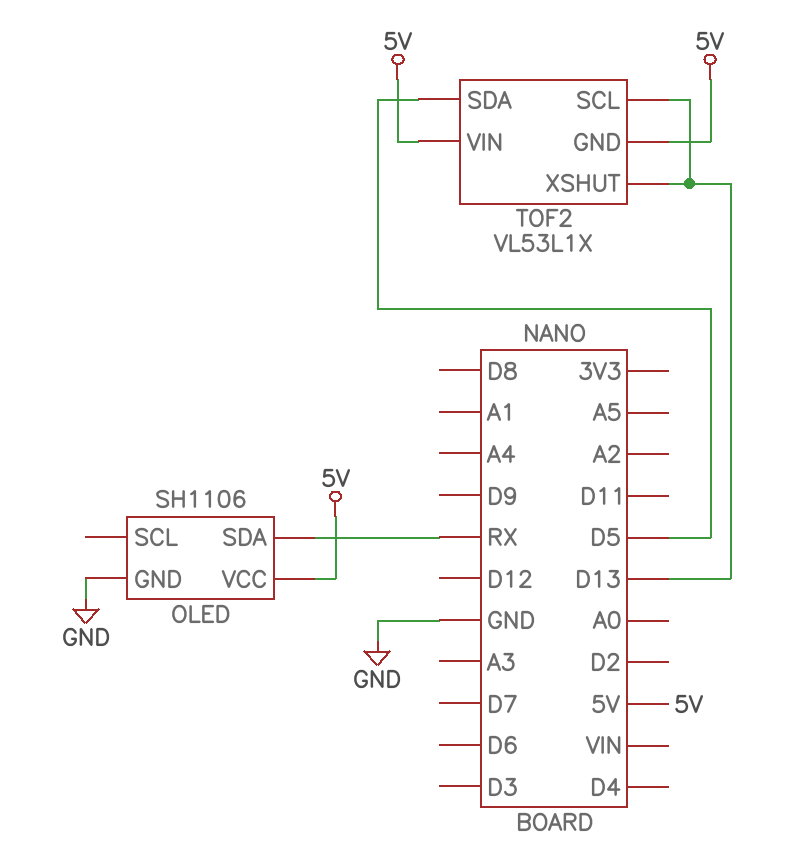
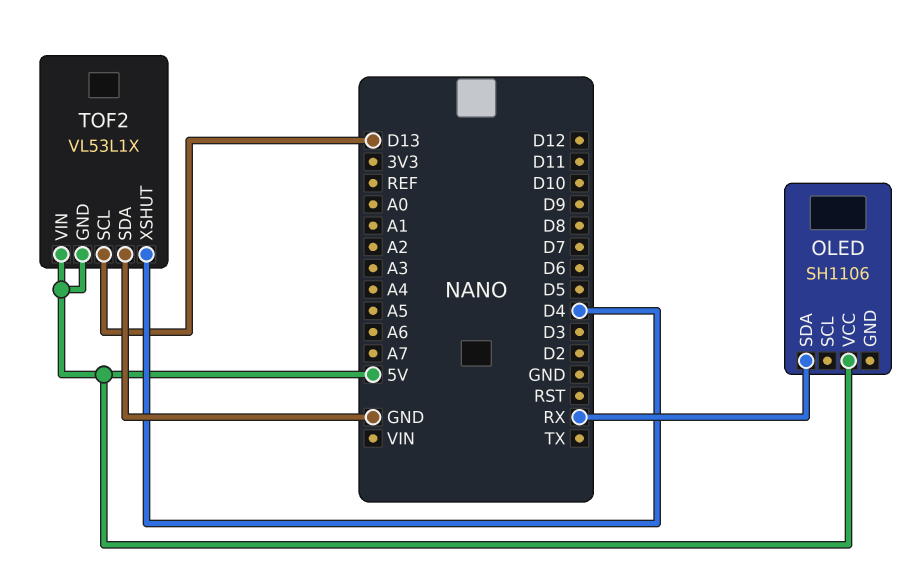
OLED pin GND: GND -> none
TOF2 pin SDA: D5 -> GND
TOF2 pin XSHUT: D13 -> D4

